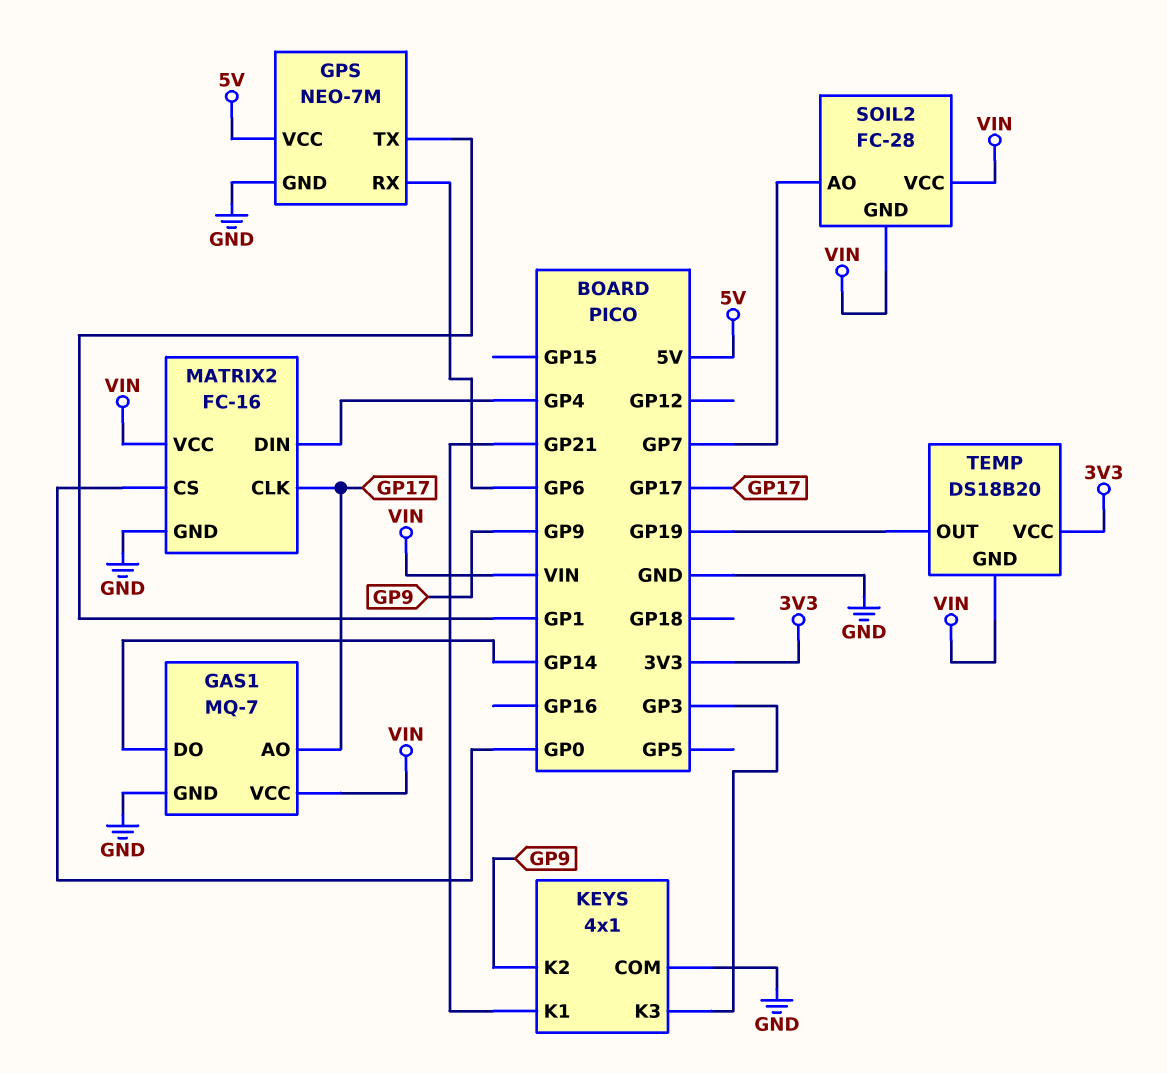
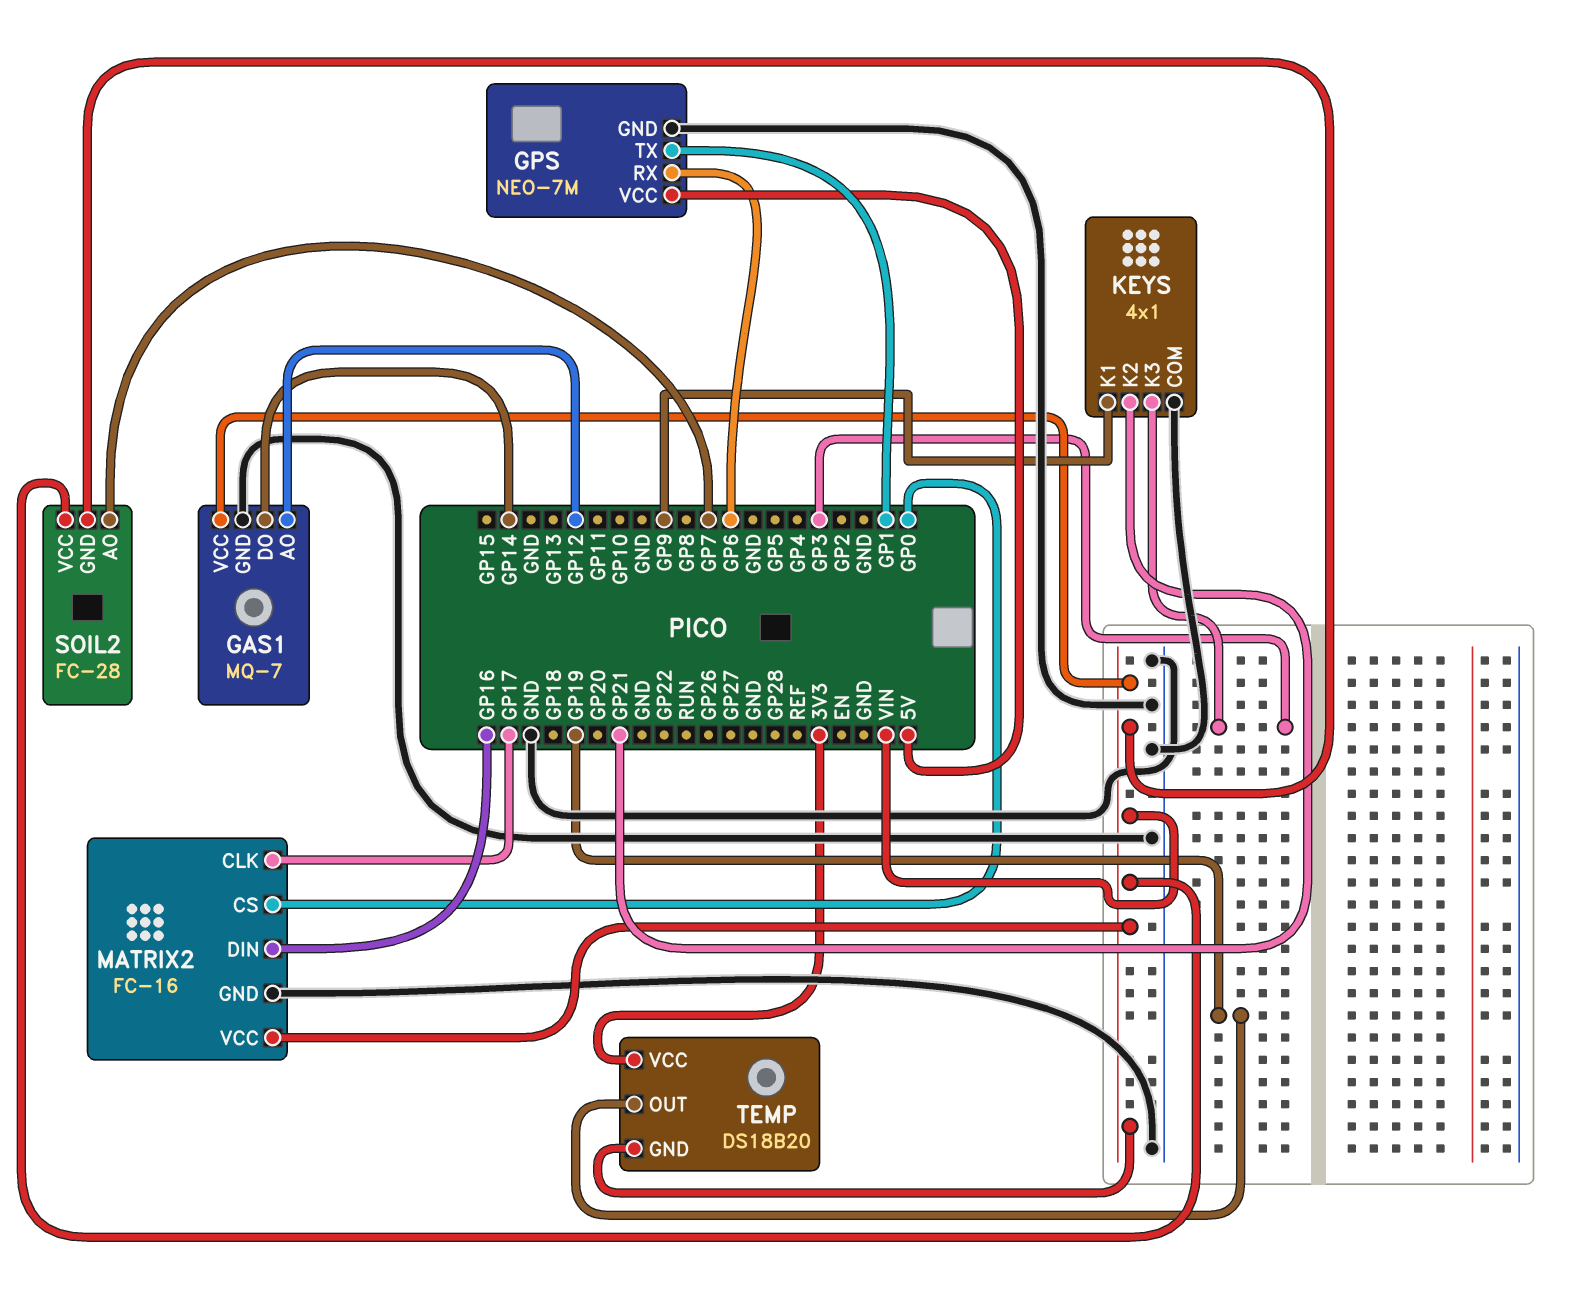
GAS1 pin AO: GP17 -> GP12
KEYS pin K1: GP21 -> GP9
KEYS pin K2: GP9 -> GP21
MATRIX2 pin DIN: GP4 -> GP16

